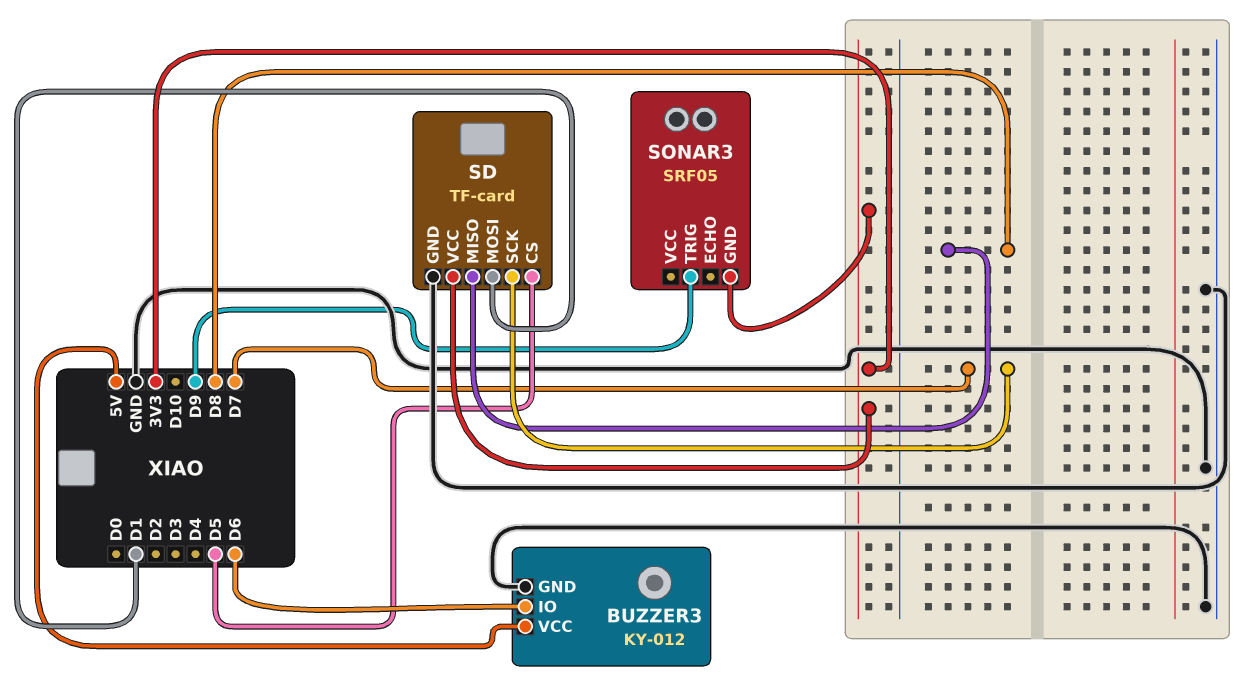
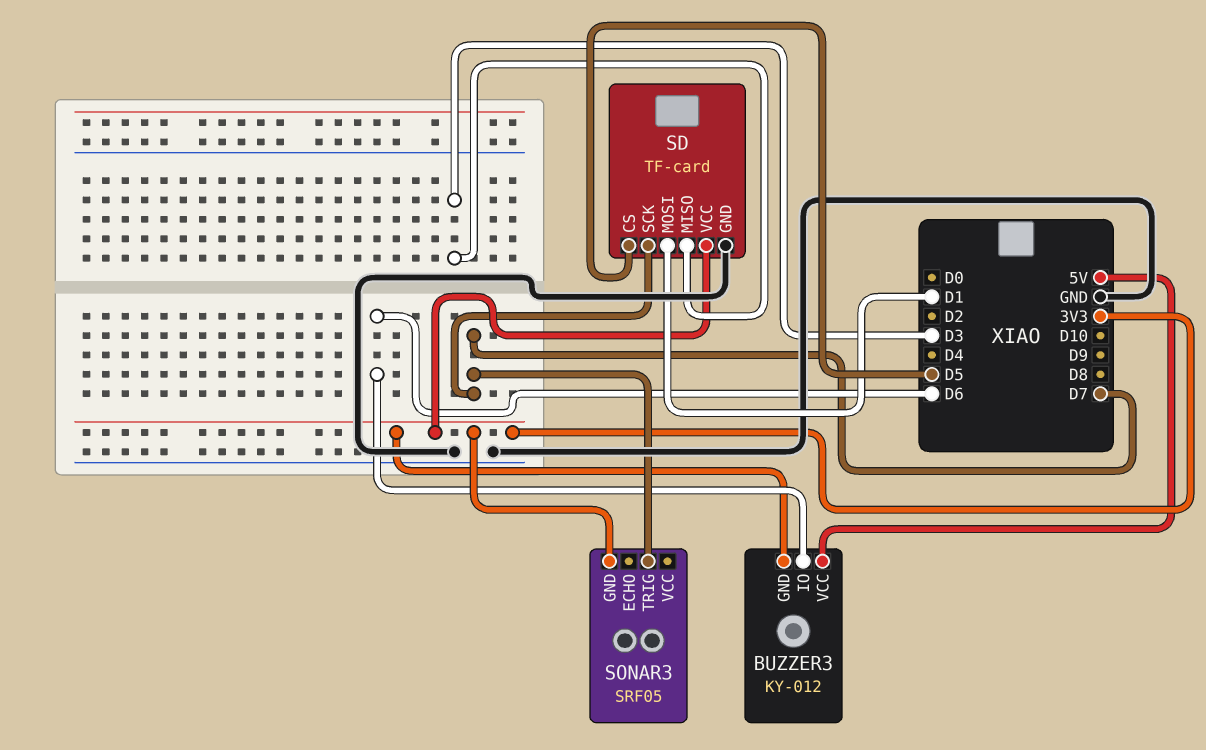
BUZZER3 pin GND: GND -> 3V3
SD pin MISO: D8 -> D3
SONAR3 pin TRIG: D9 -> D7

